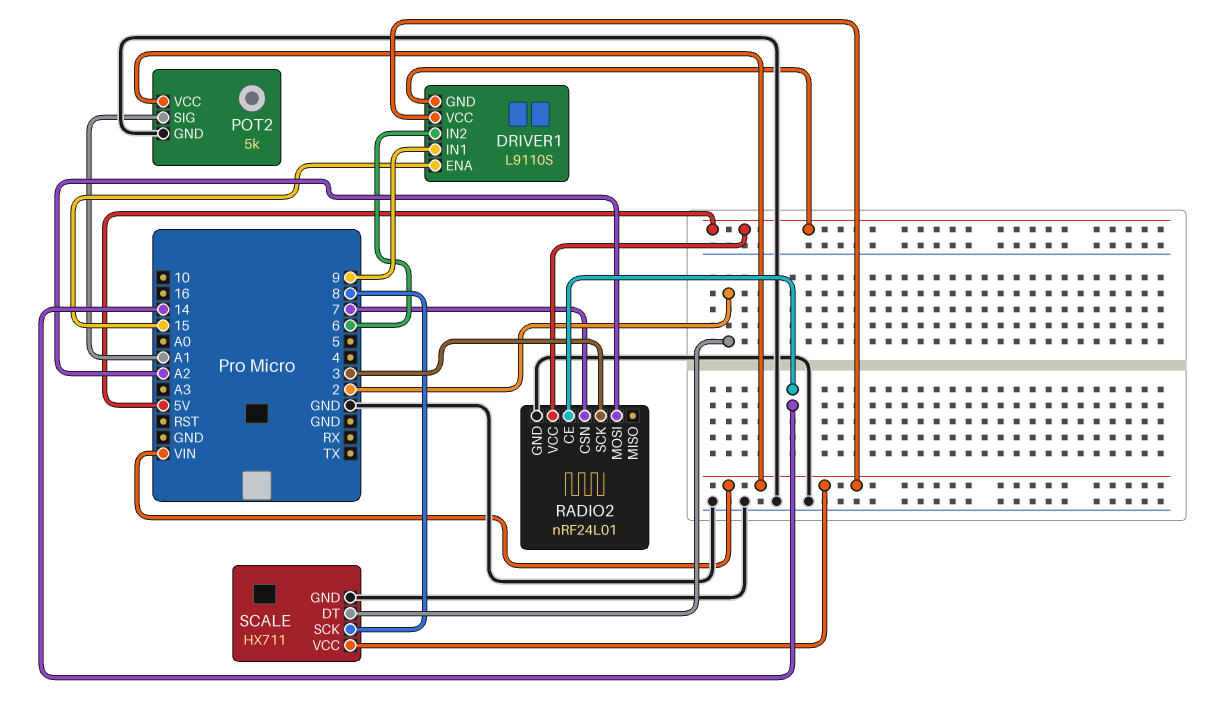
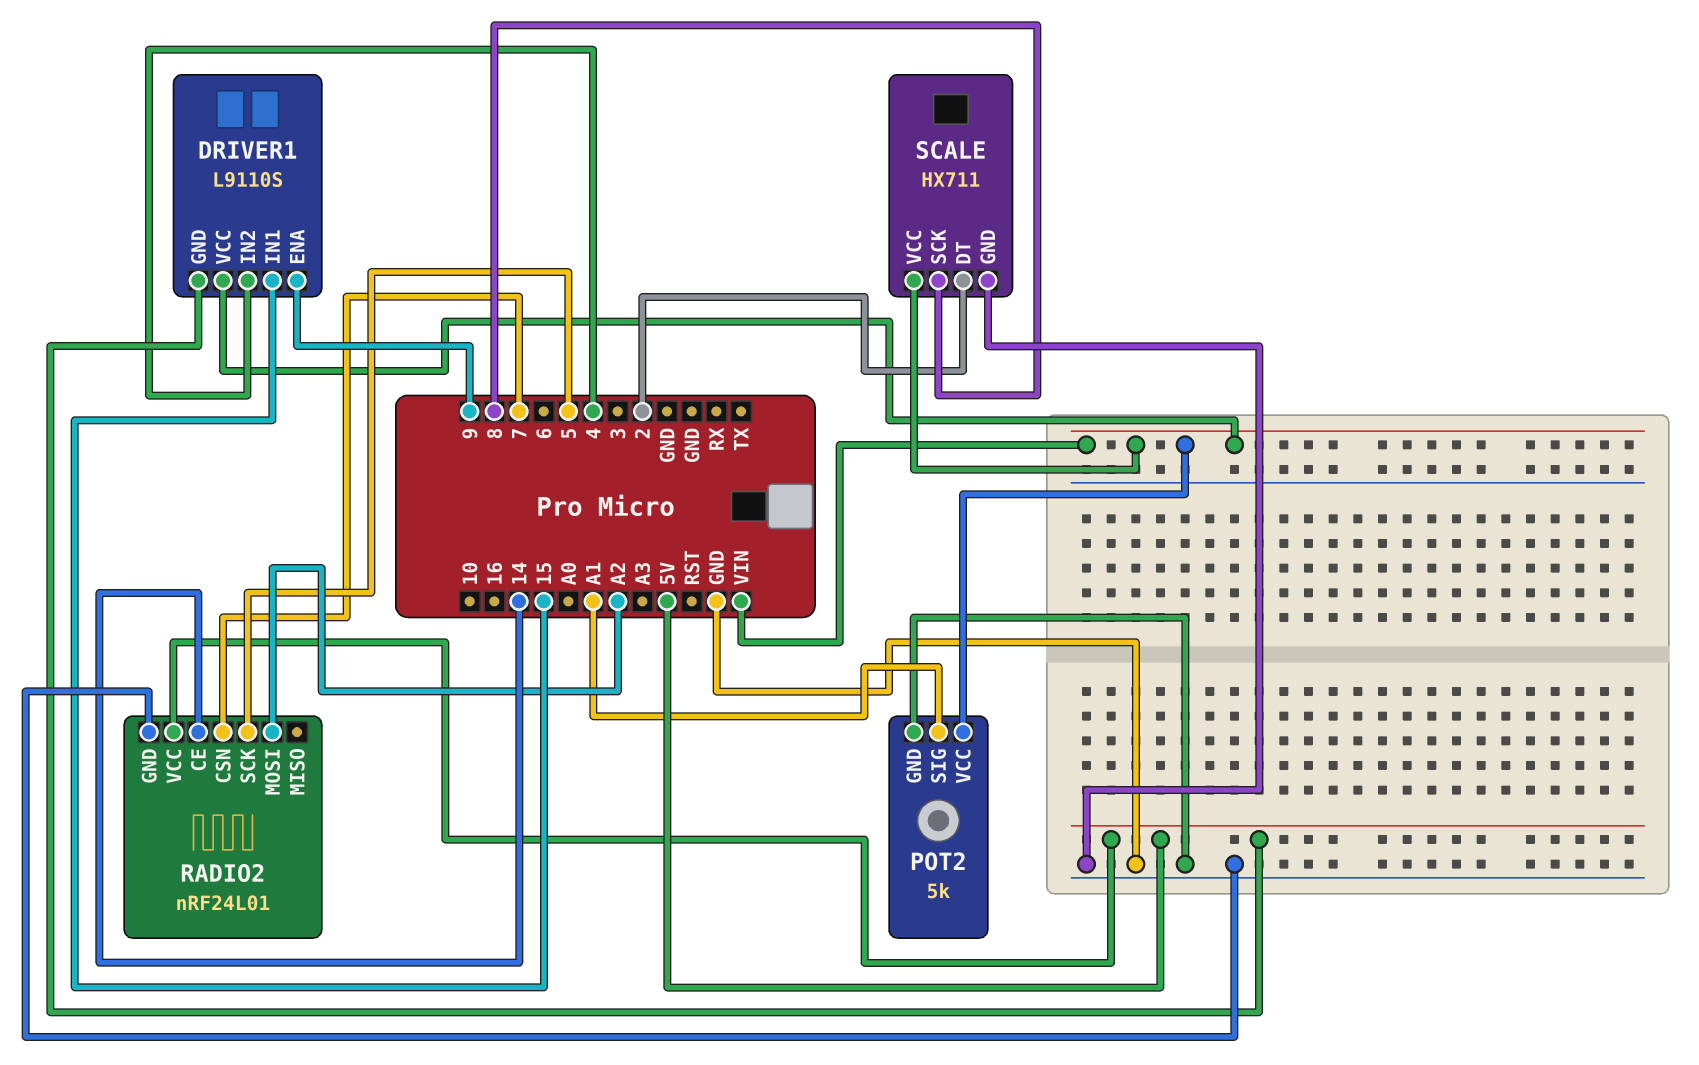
DRIVER1 pin ENA: 15 -> 9
DRIVER1 pin IN1: 9 -> 15
DRIVER1 pin IN2: 6 -> 4
RADIO2 pin SCK: 3 -> 5

